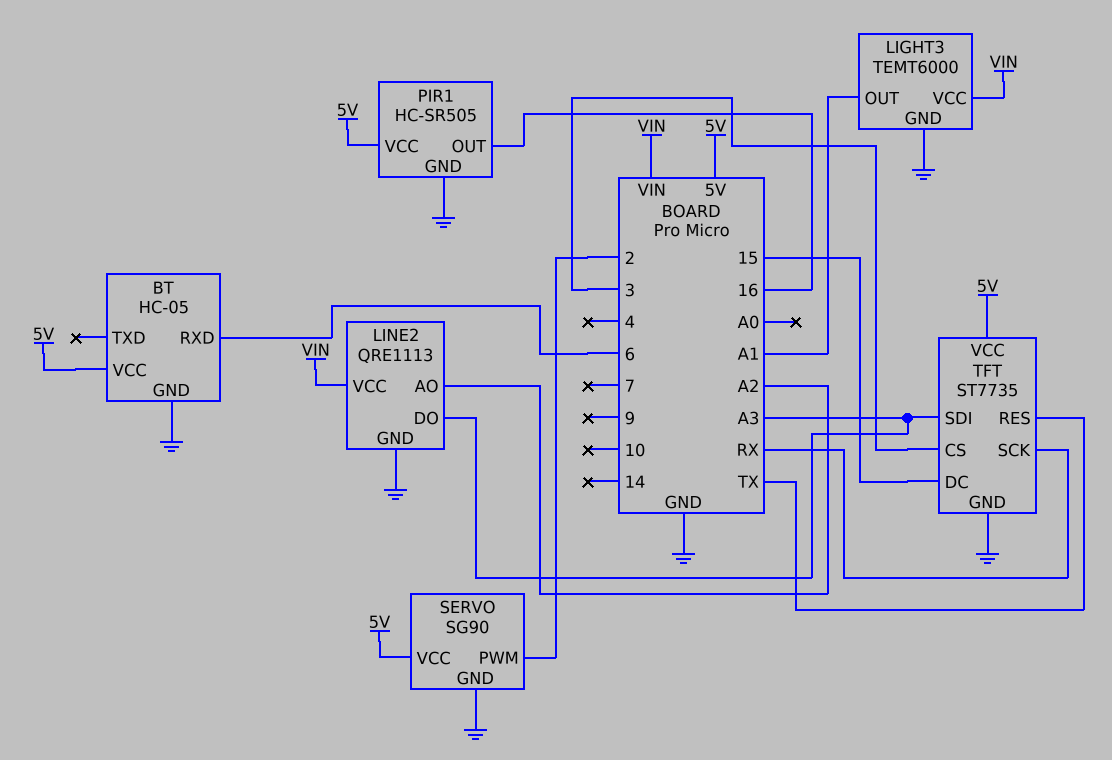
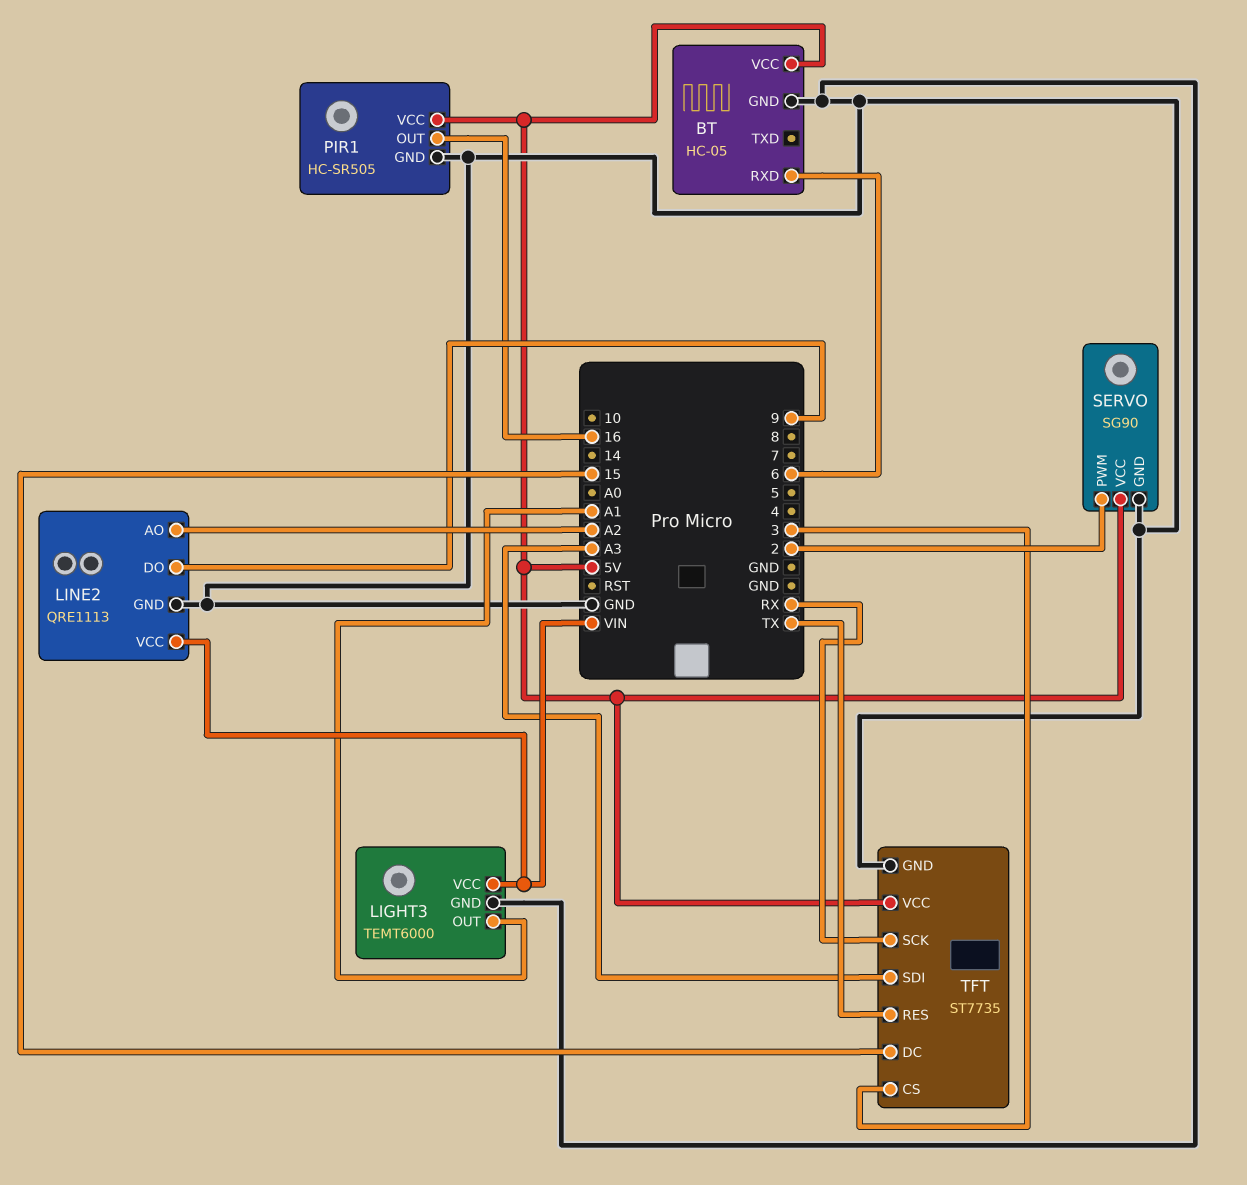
LINE2 pin DO: A3 -> 9

